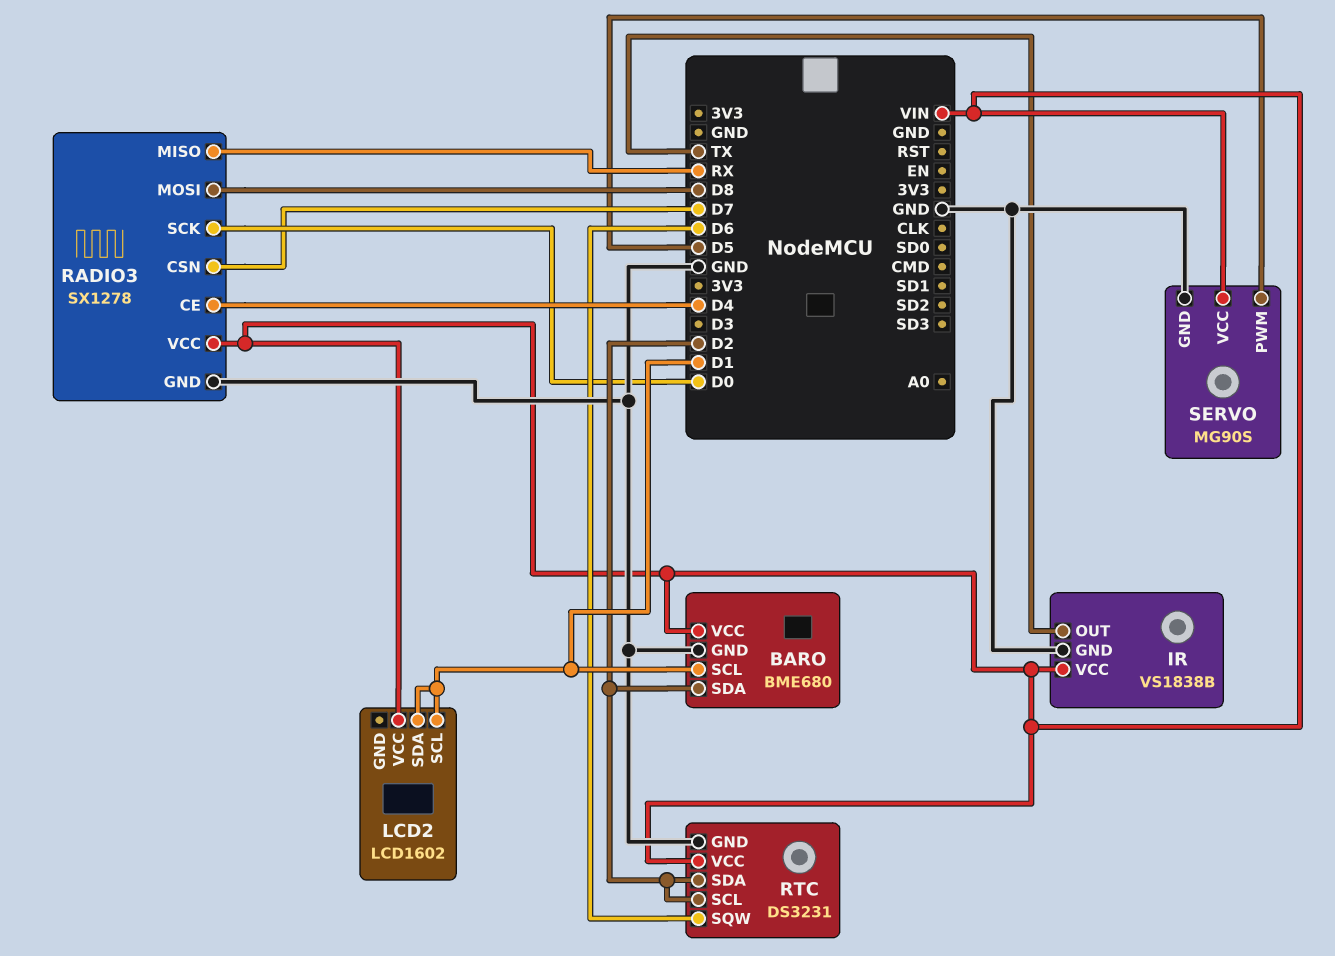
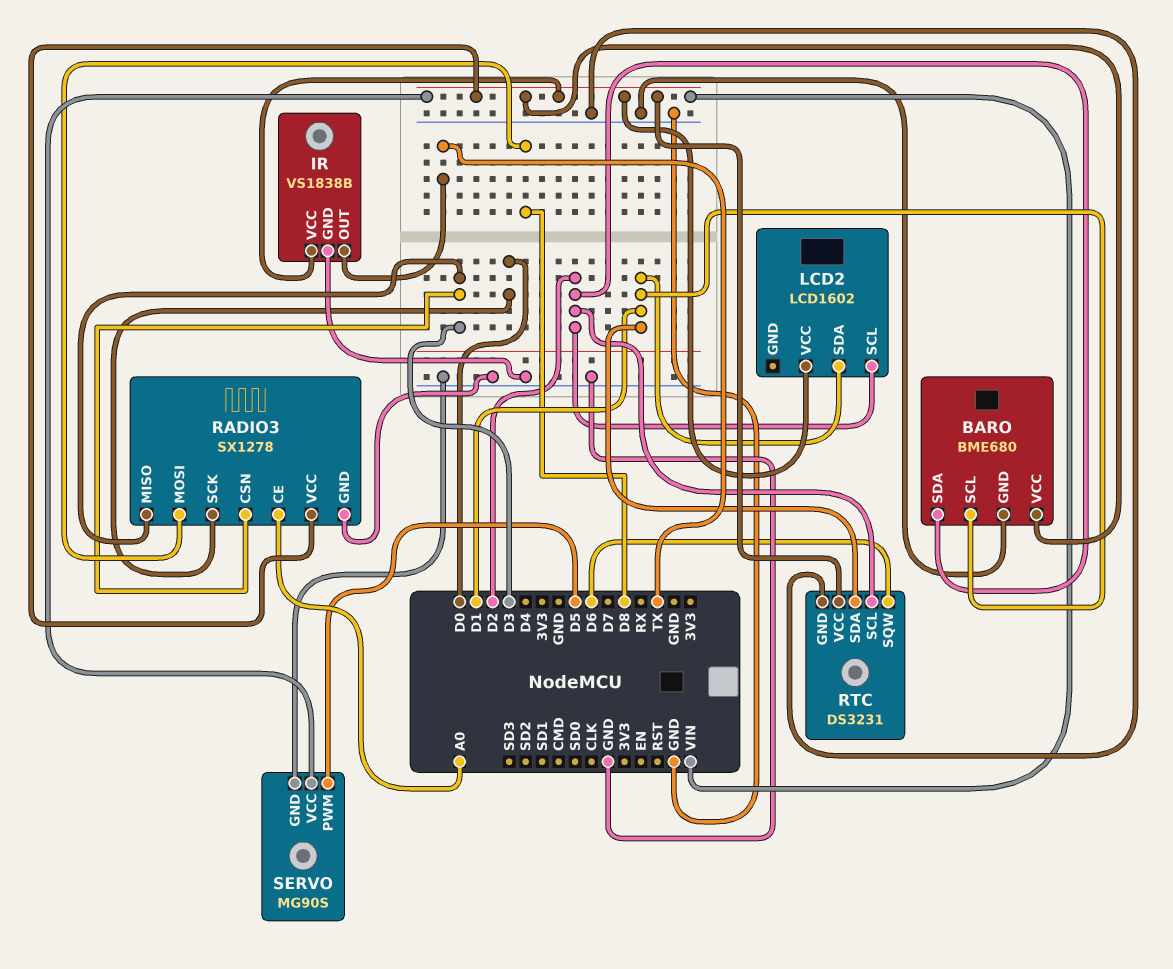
LCD2 pin SCL: D1 -> D2
RADIO3 pin CE: D4 -> A0
RADIO3 pin CSN: D7 -> D3
RADIO3 pin MISO: RX -> D3
RTC pin SDA: D2 -> D1

